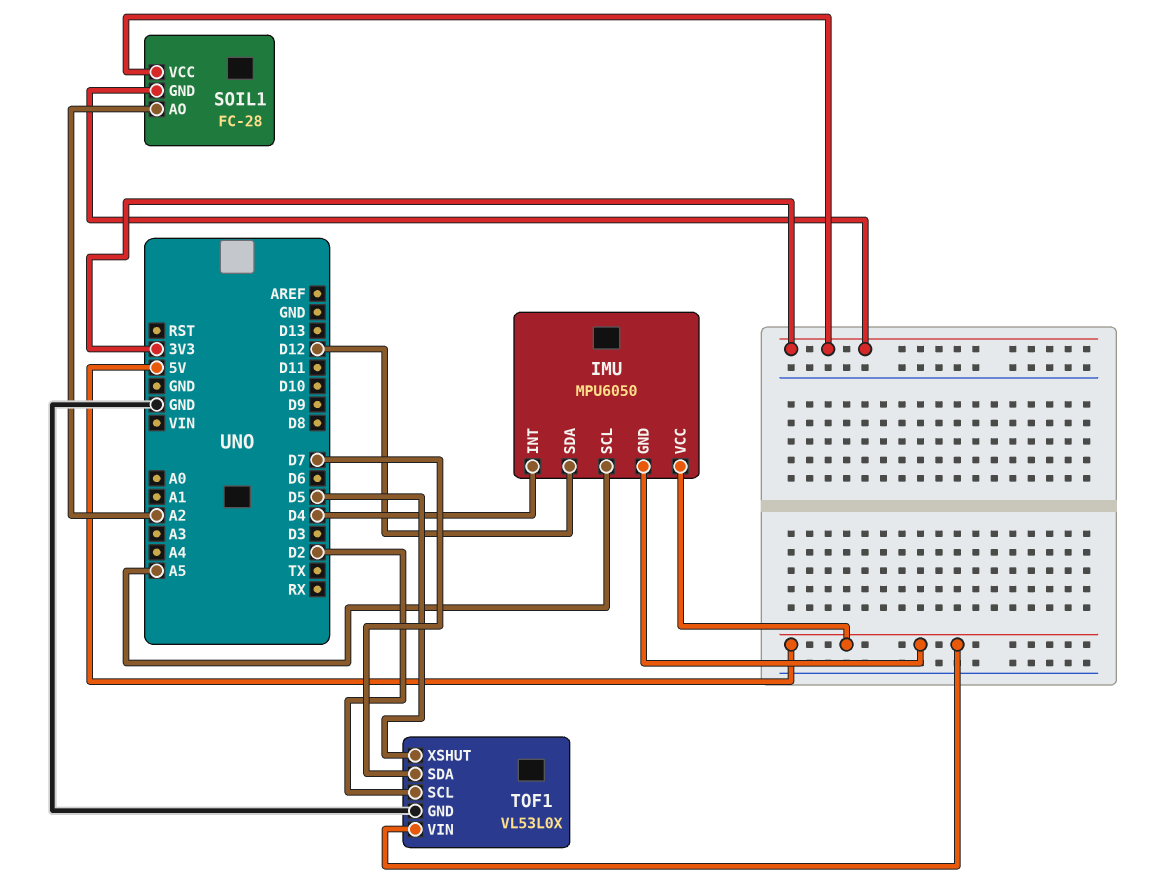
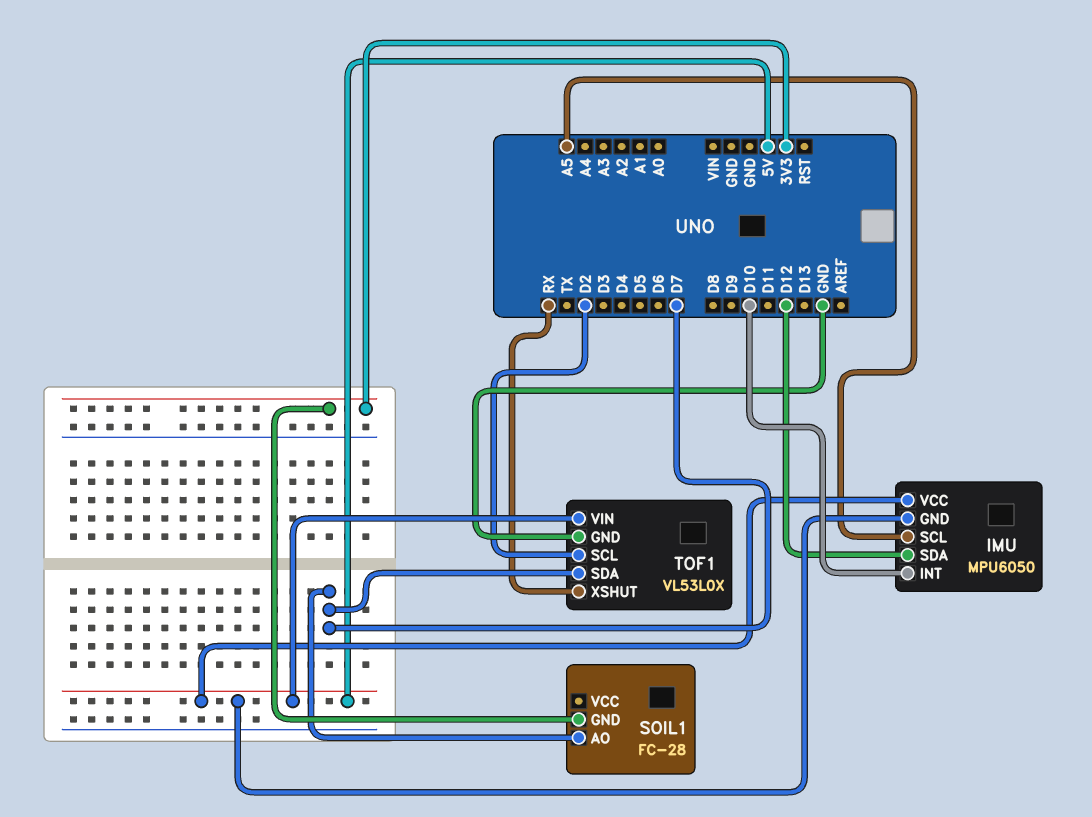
IMU pin INT: D4 -> D10
SOIL1 pin AO: A2 -> D7
SOIL1 pin VCC: 3V3 -> none
TOF1 pin XSHUT: D5 -> RX

